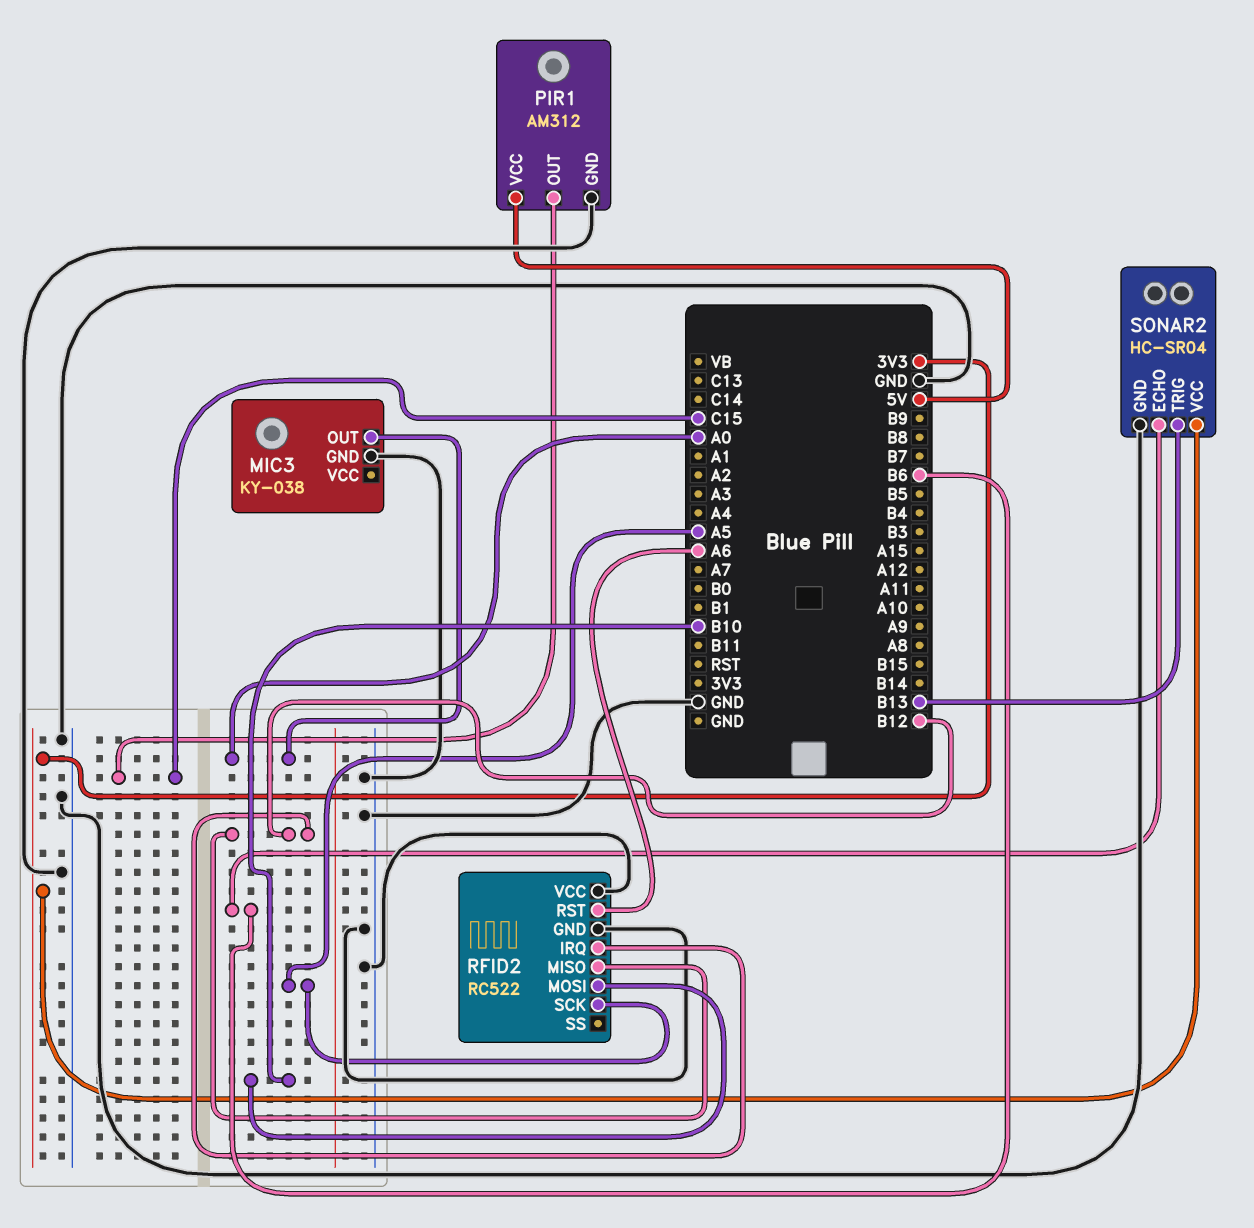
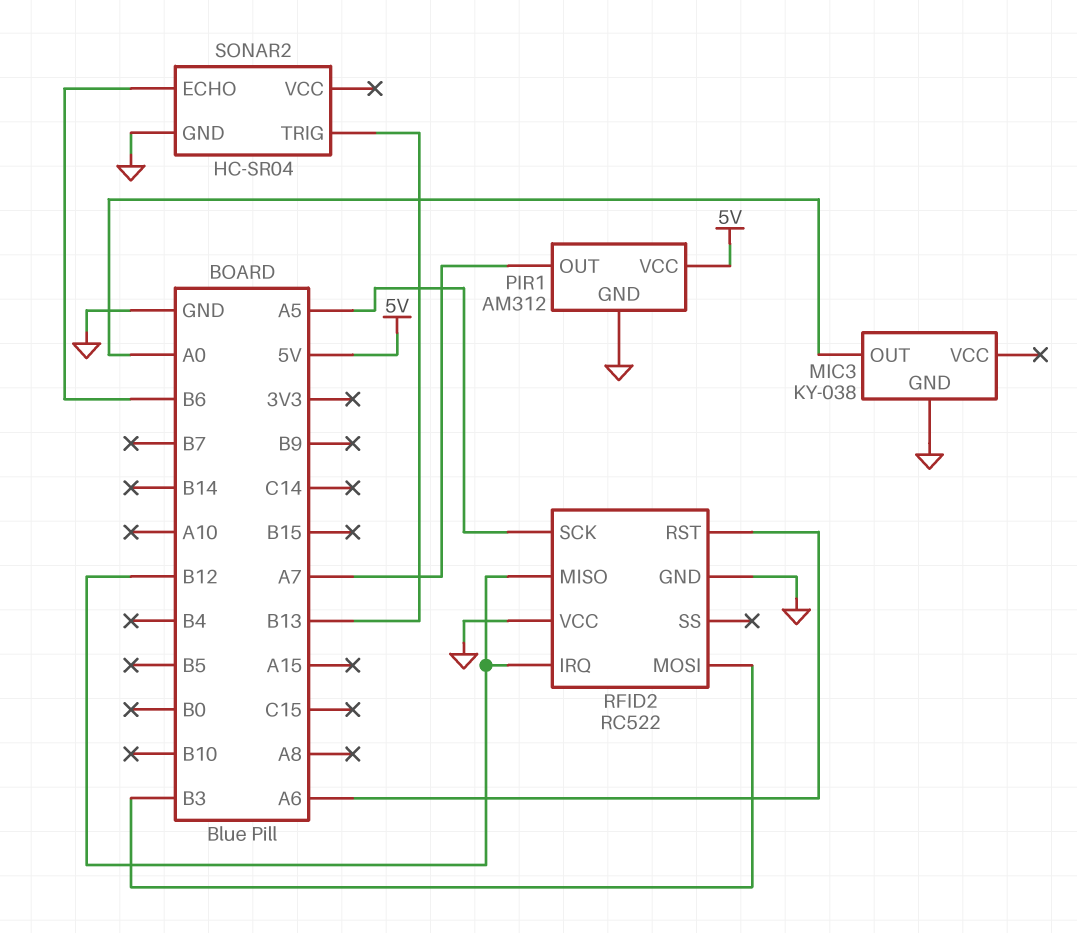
PIR1 pin OUT: C15 -> A7
RFID2 pin MOSI: B10 -> B3
SONAR2 pin VCC: 3V3 -> none

